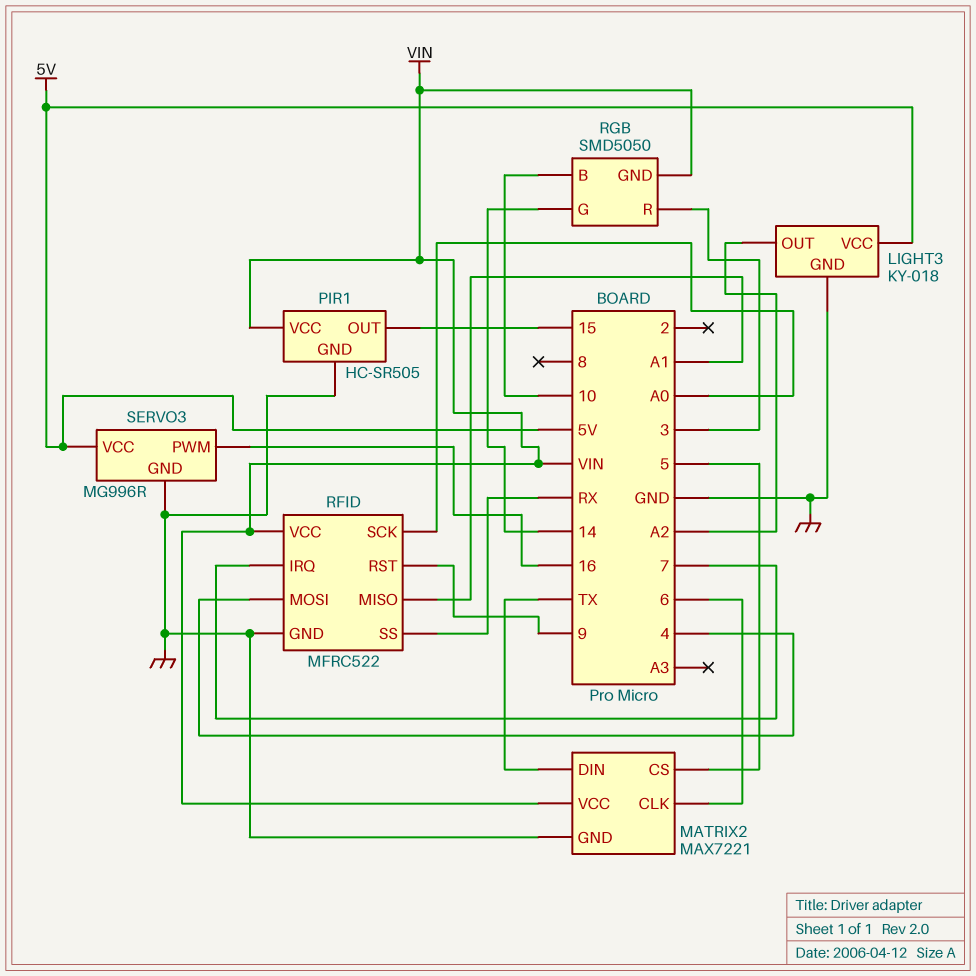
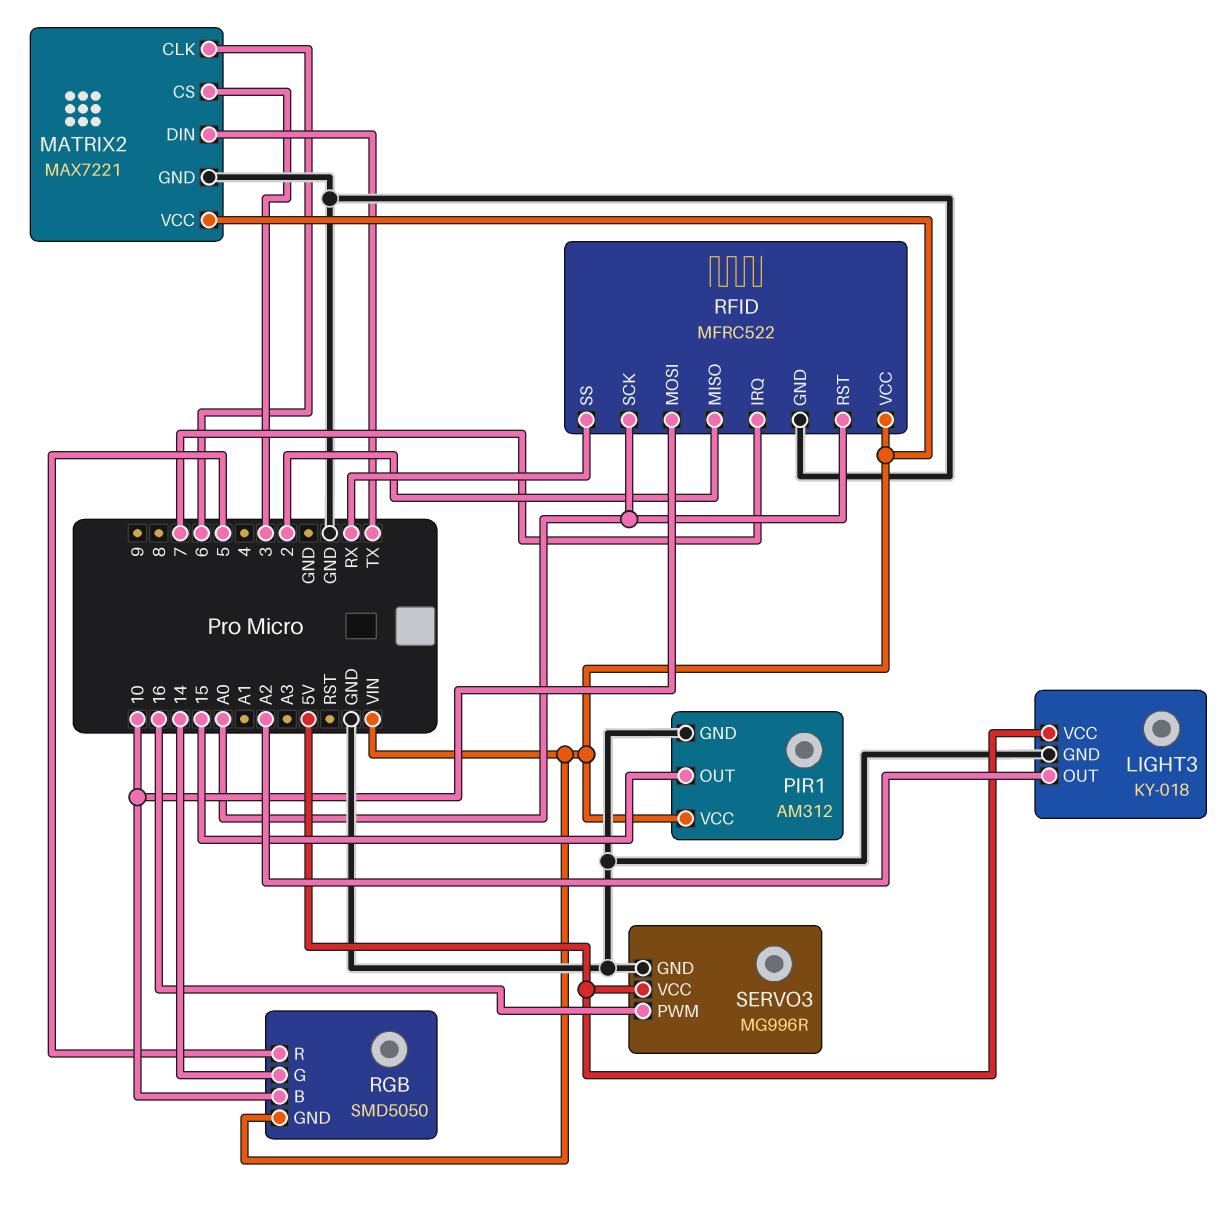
MATRIX2 pin CS: 5 -> 3
PIR1: HC-SR505 -> AM312
RFID pin MISO: A1 -> 2
RFID pin MOSI: 4 -> 10
RFID pin RST: 9 -> A0
RGB pin R: 3 -> 5

